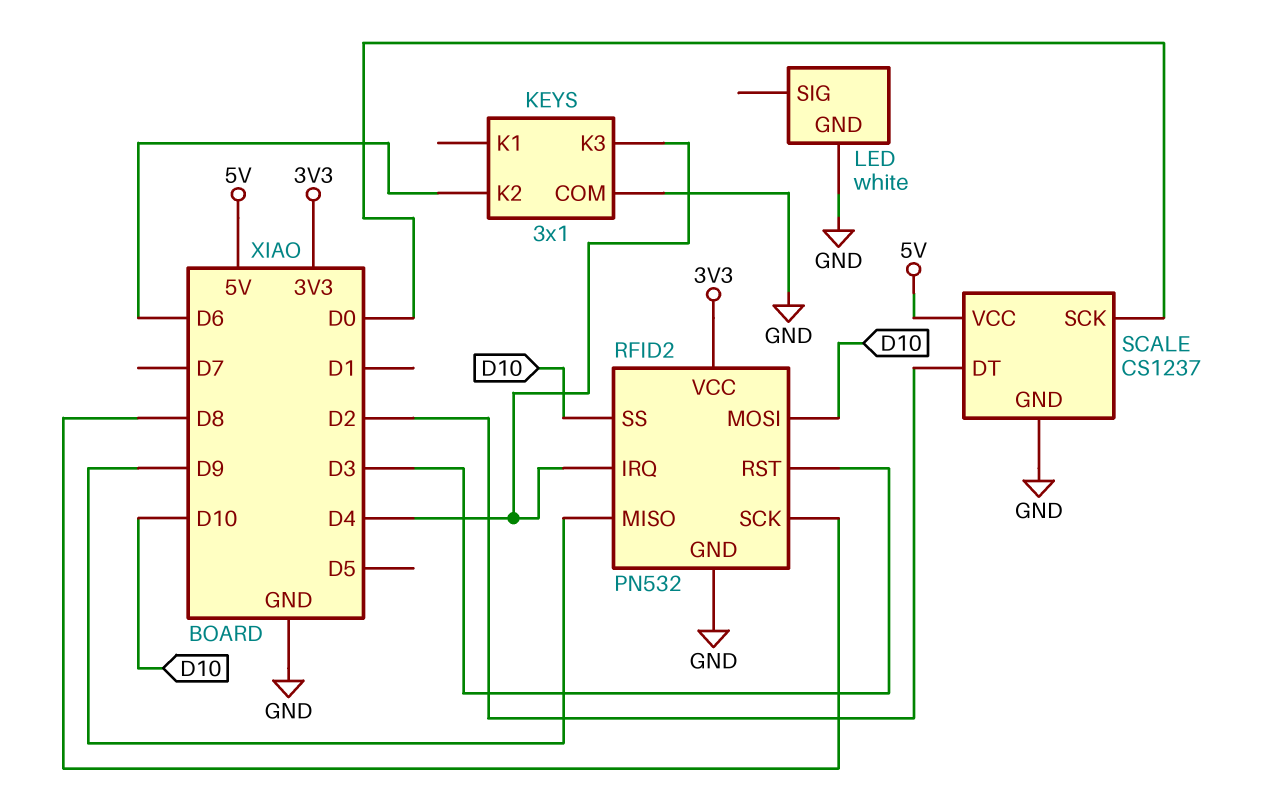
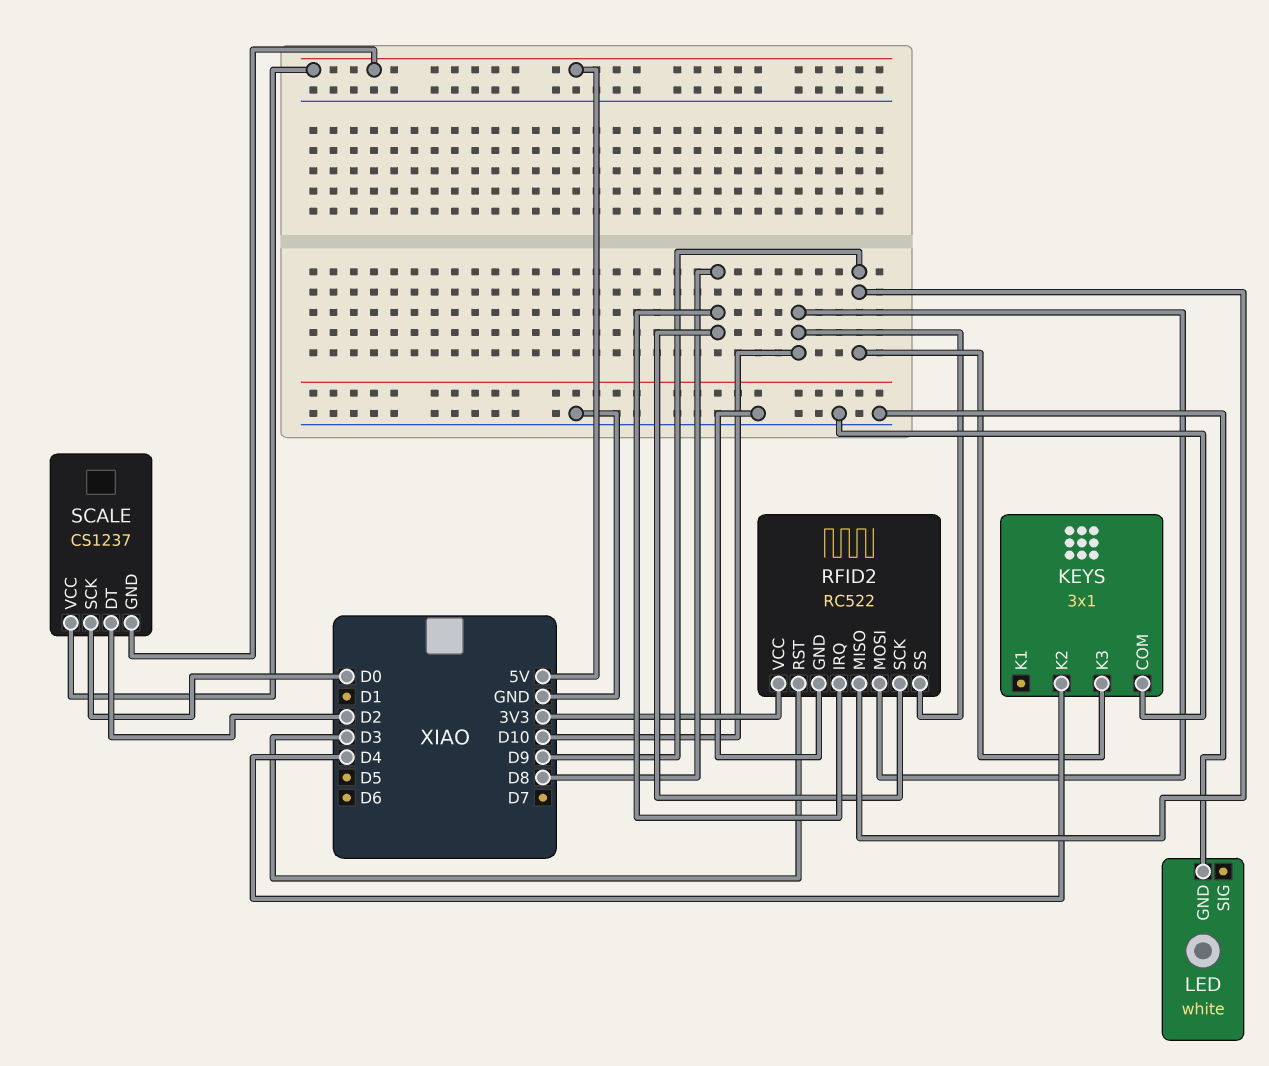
KEYS pin K2: D6 -> D4
KEYS pin K3: D4 -> D9
RFID2: PN532 -> RC522
RFID2 pin IRQ: D4 -> D8
SCALE pin GND: GND -> 5V

